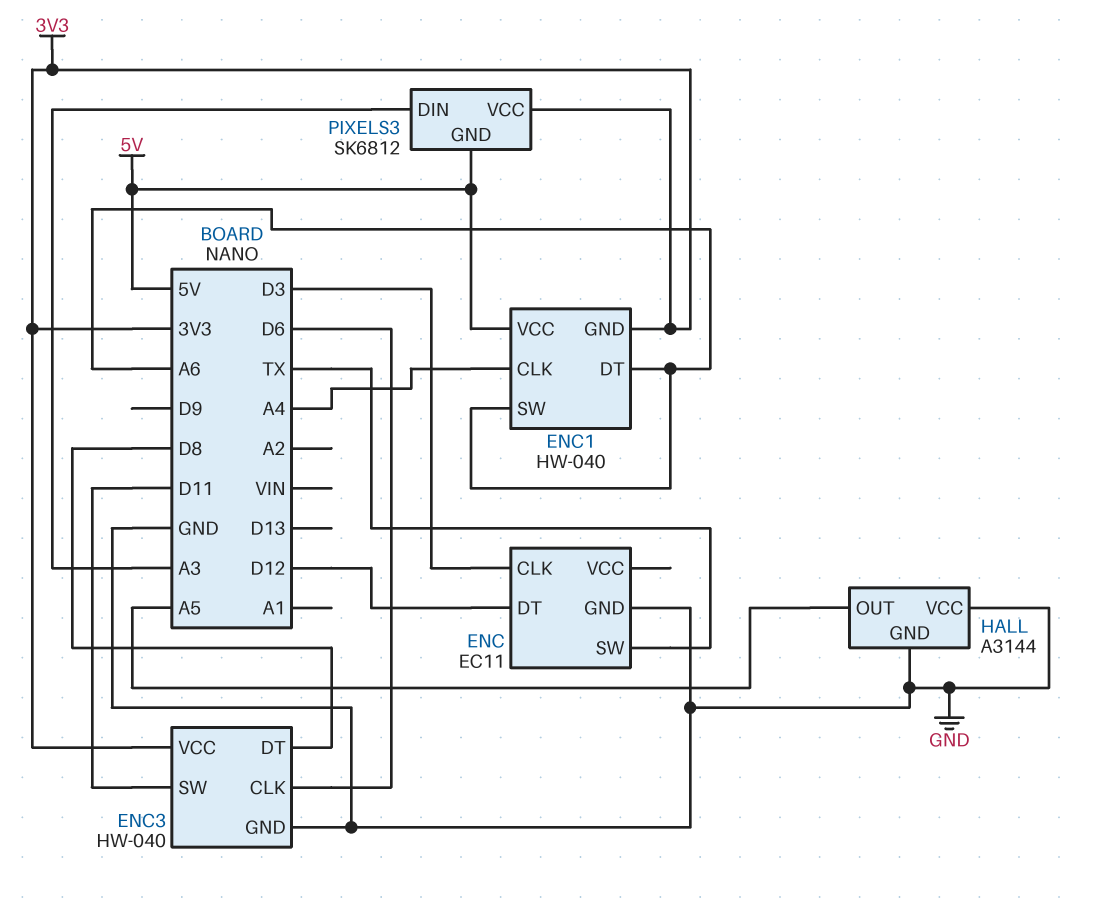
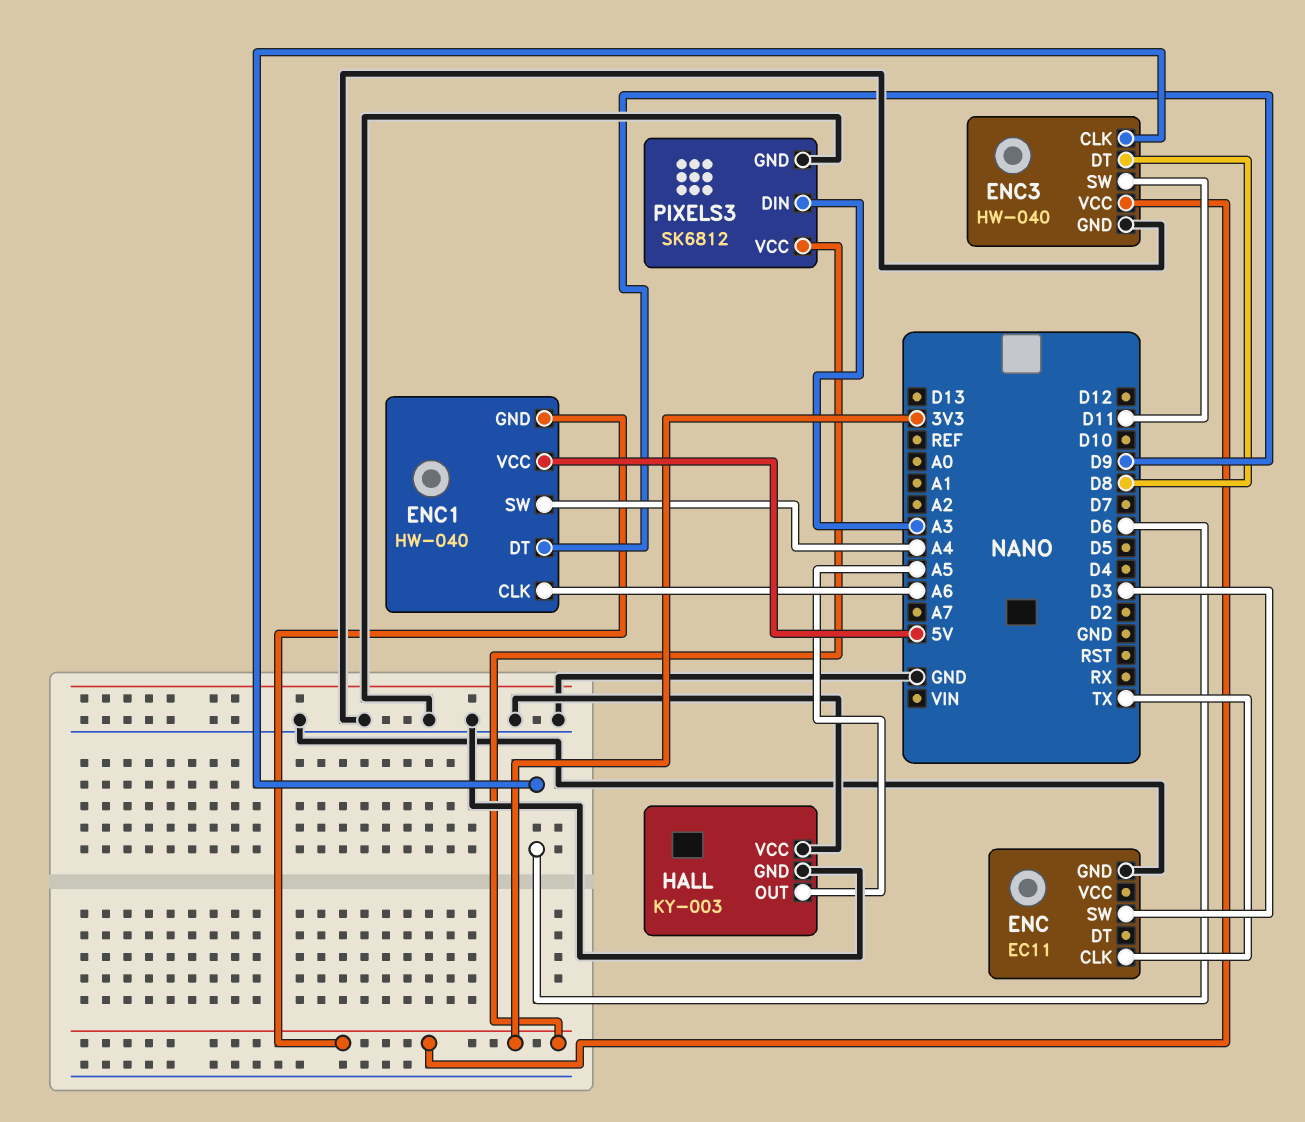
ENC pin CLK: D3 -> TX
ENC pin DT: D12 -> none
ENC pin SW: TX -> D3
ENC1 pin CLK: A4 -> A6
ENC1 pin DT: A6 -> D9
ENC1 pin SW: A6 -> A4
HALL: A3144 -> KY-003
PIXELS3 pin GND: 5V -> GND

